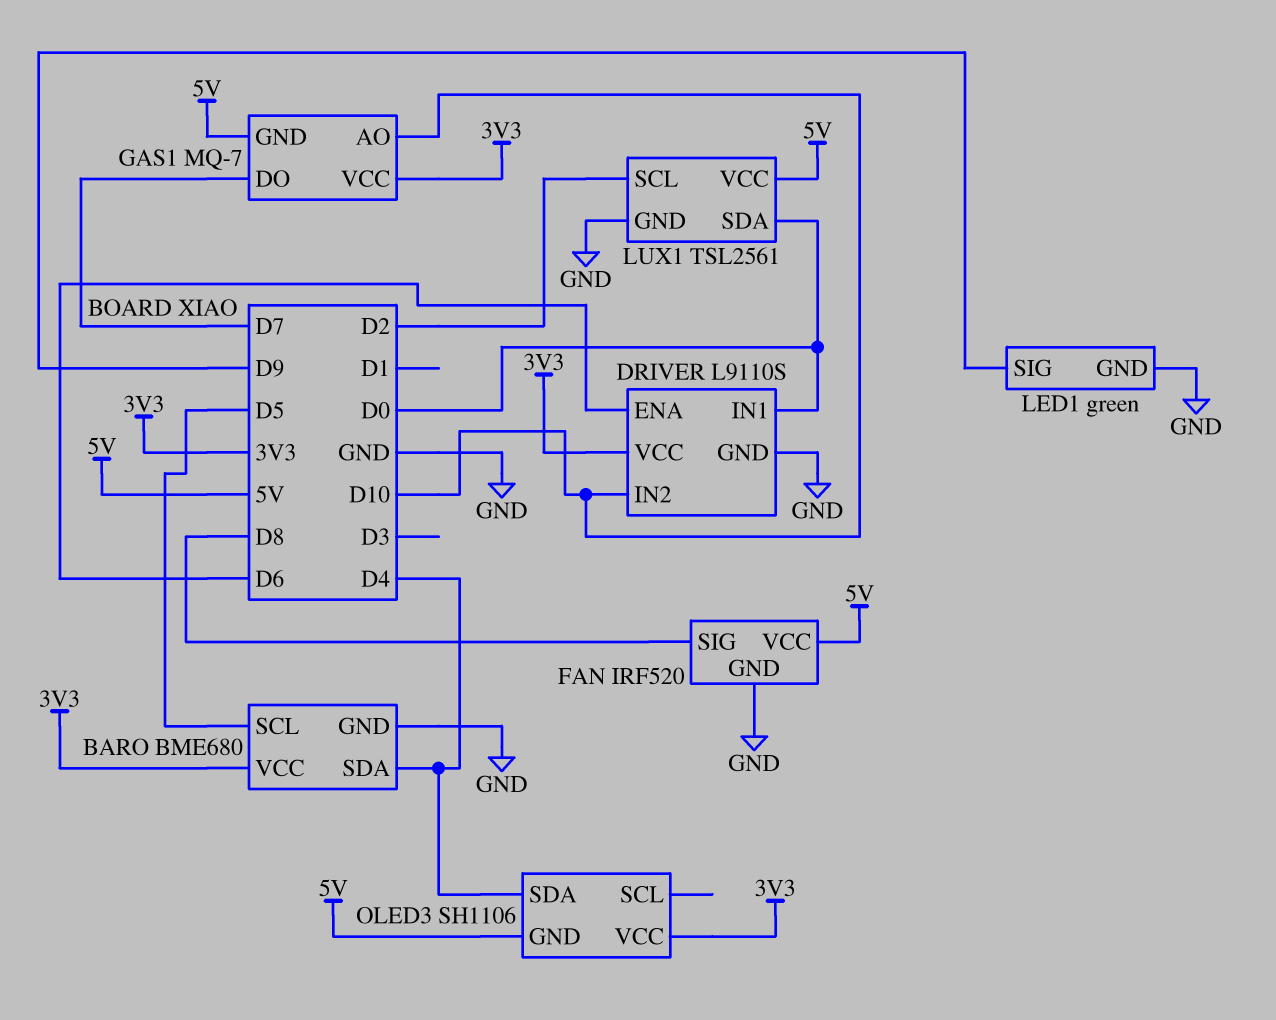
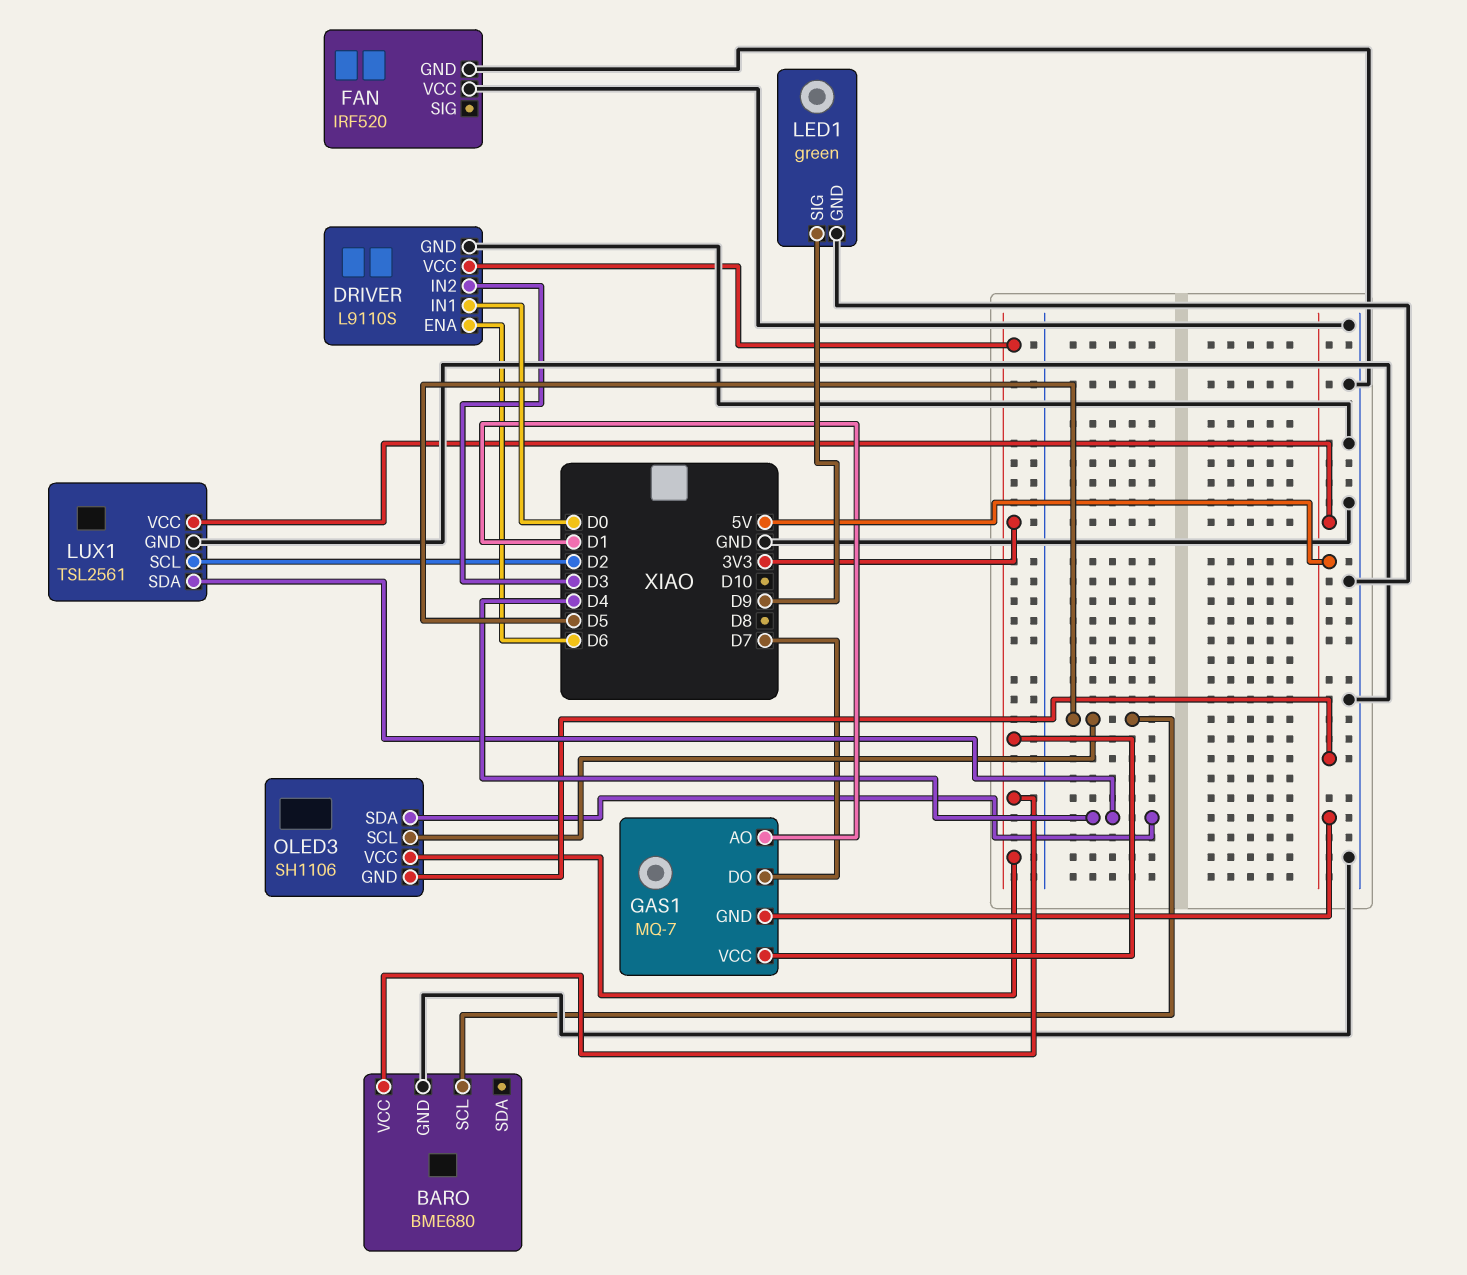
BARO pin SDA: D4 -> none
DRIVER pin IN2: D10 -> D3
FAN pin SIG: D8 -> none
FAN pin VCC: 5V -> GND
GAS1 pin AO: D10 -> D1
LUX1 pin SDA: D0 -> D4
OLED3 pin SCL: none -> D5

